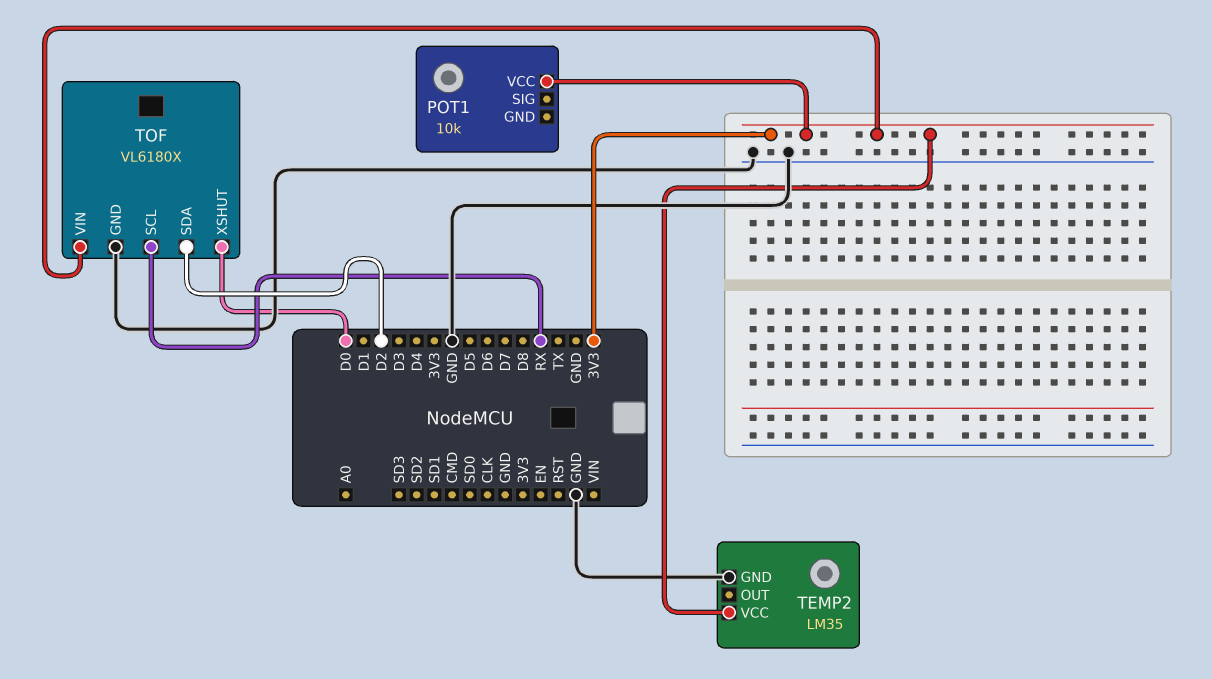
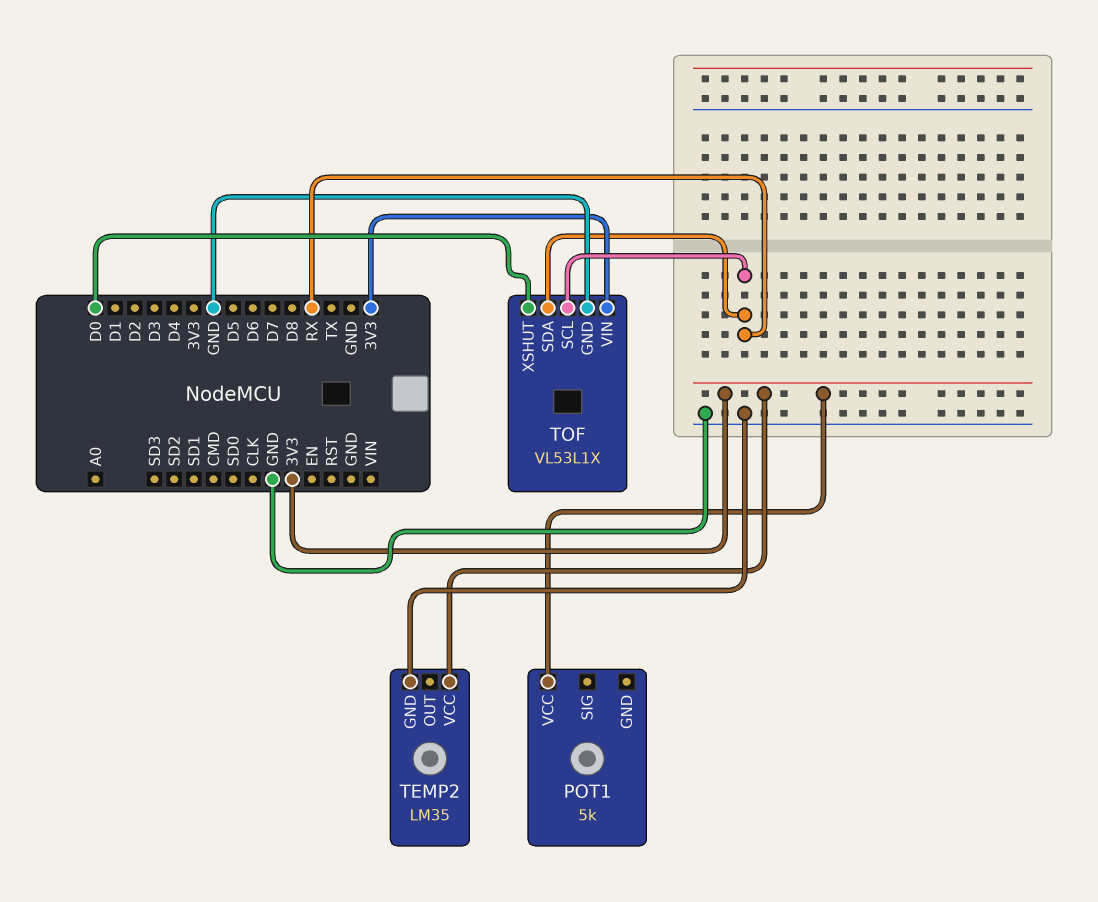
POT1: 10k -> 5k
TOF: VL6180X -> VL53L1X
TOF pin SDA: D2 -> RX

